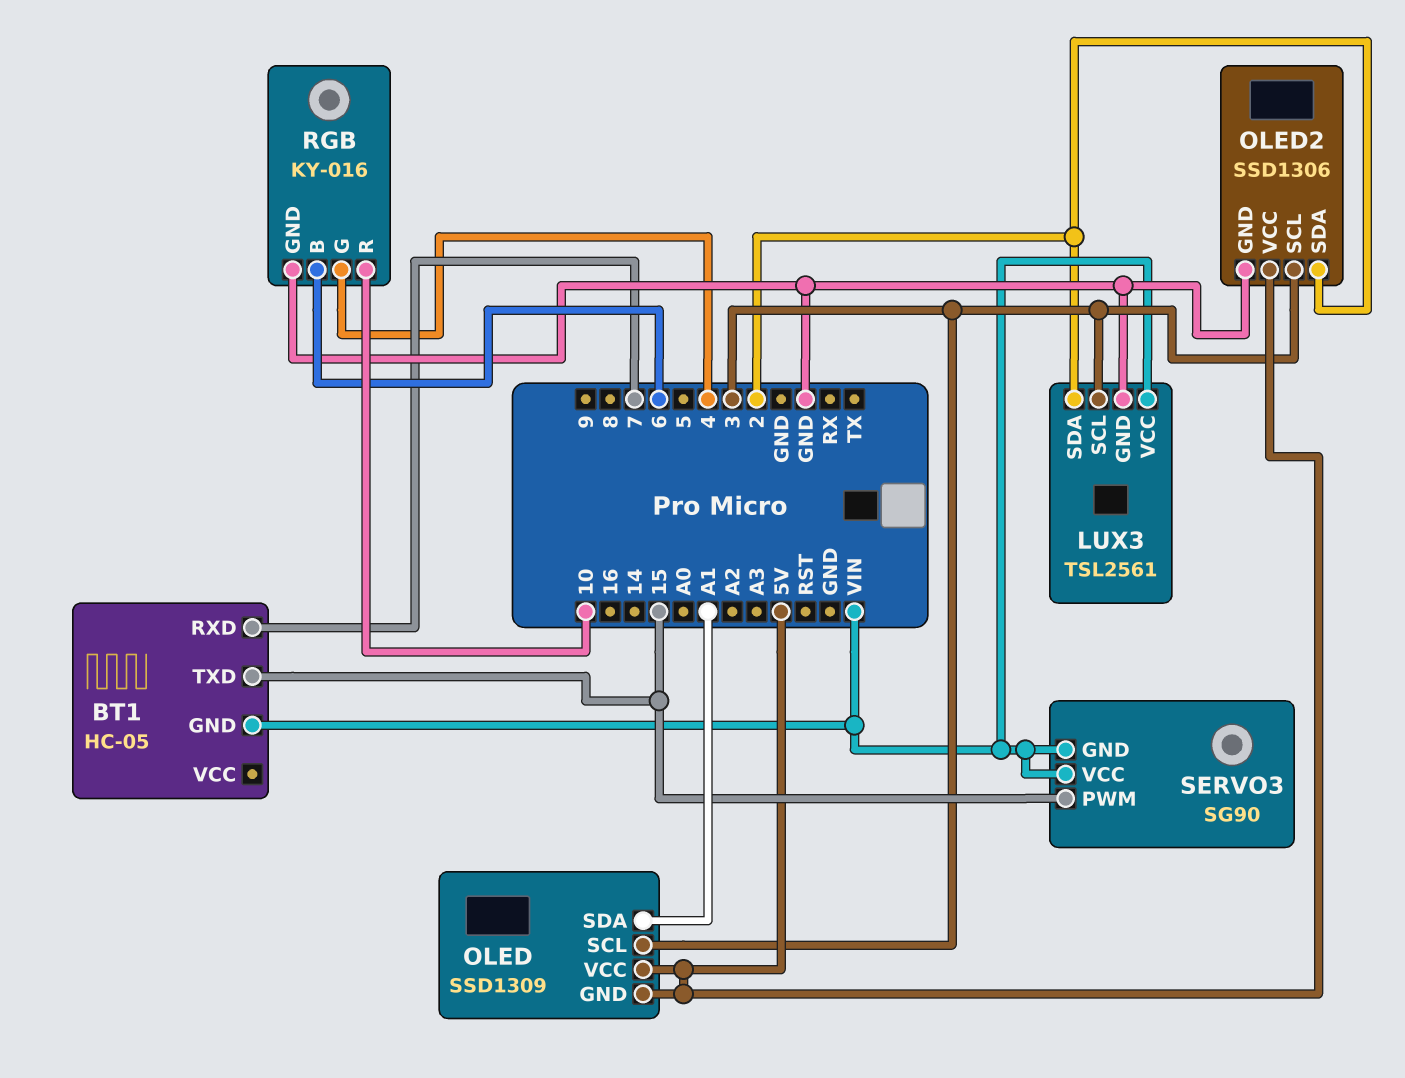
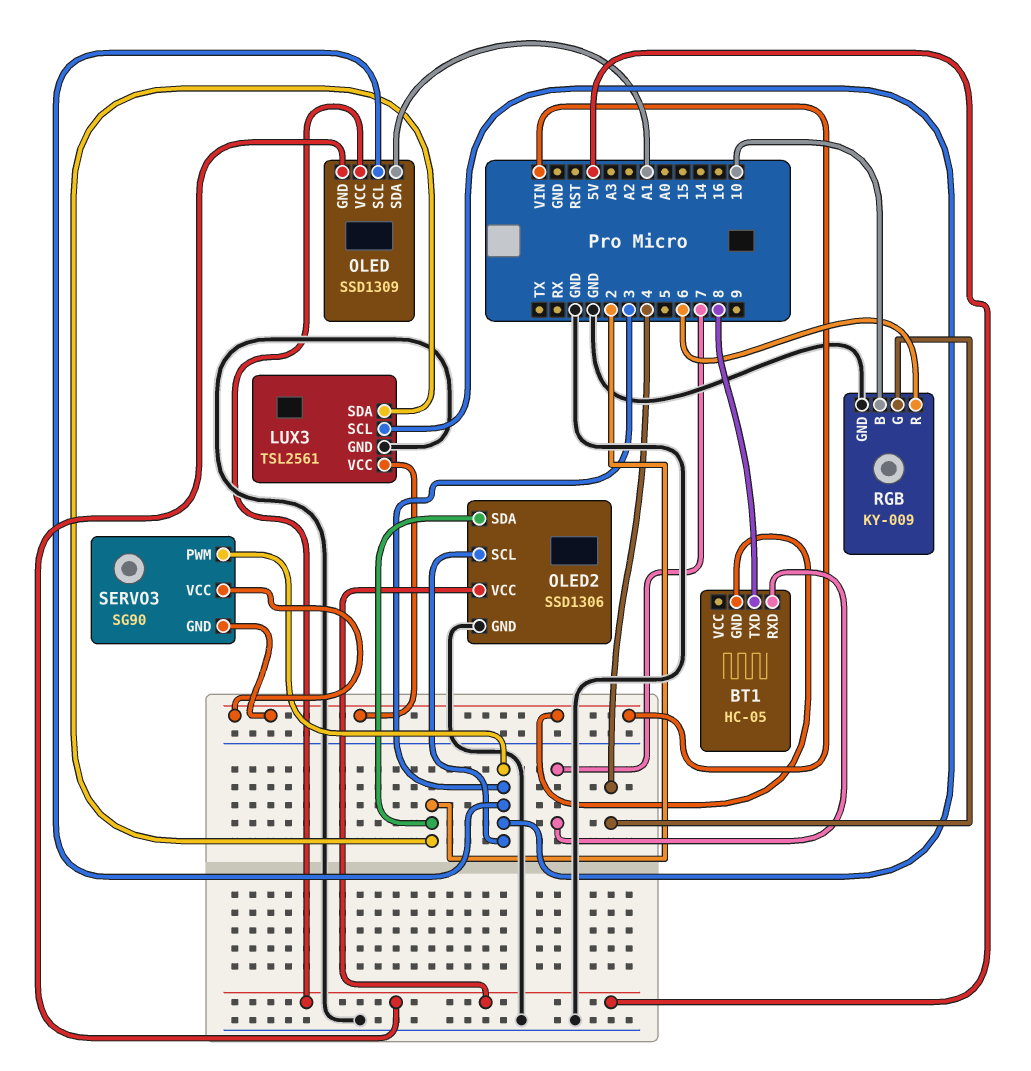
BT1 pin TXD: 15 -> 8
RGB: KY-016 -> KY-009
RGB pin B: 6 -> 10
RGB pin R: 10 -> 6
SERVO3 pin PWM: 15 -> 3

